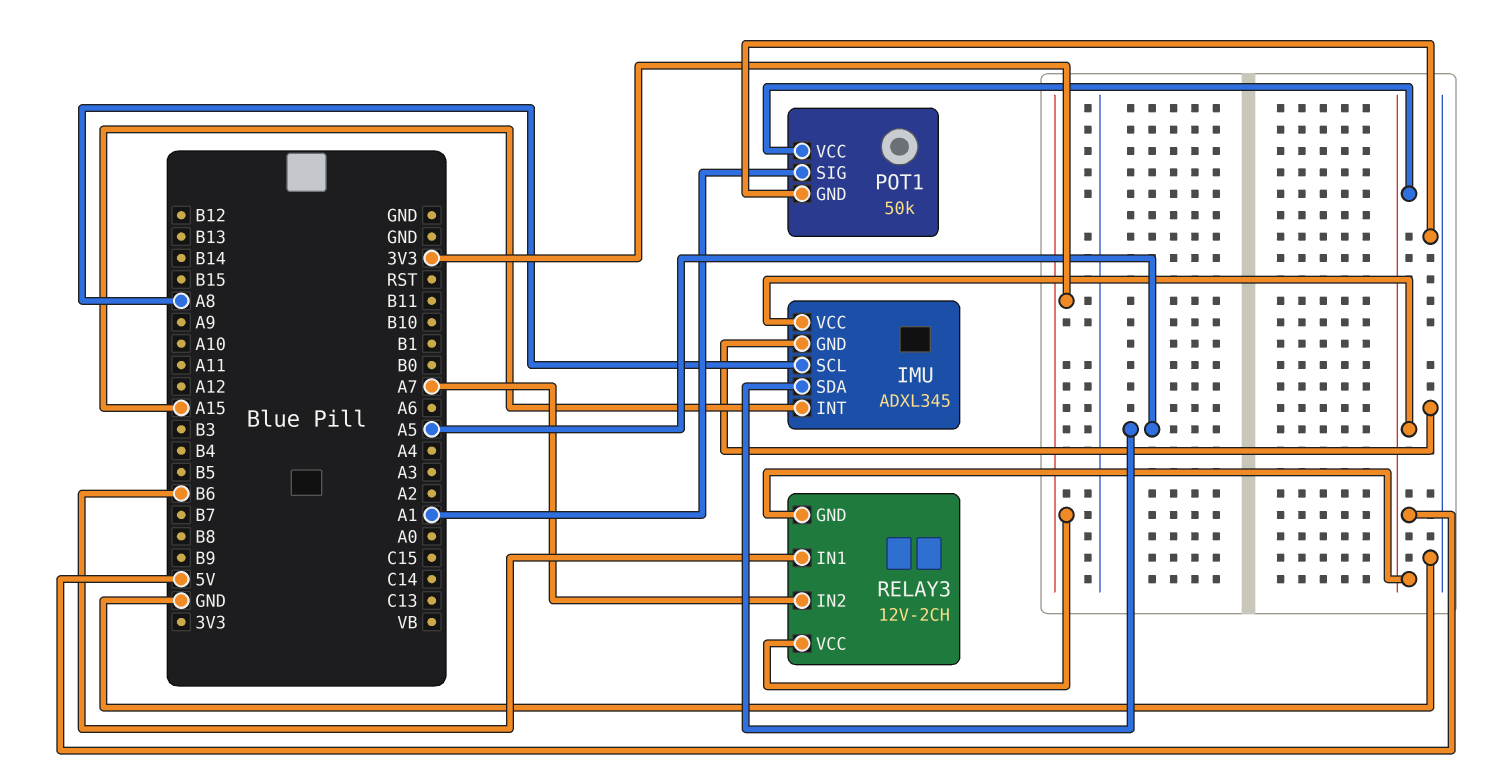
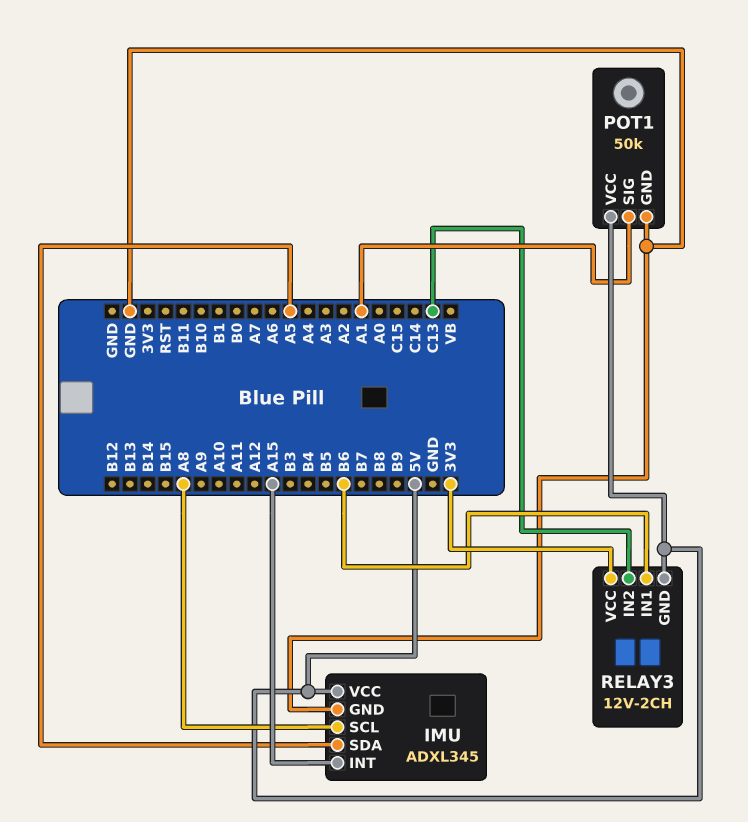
RELAY3 pin IN2: A7 -> C13

